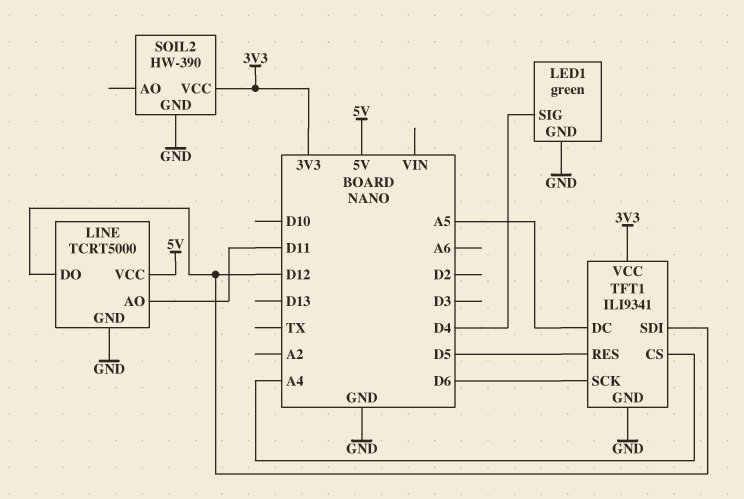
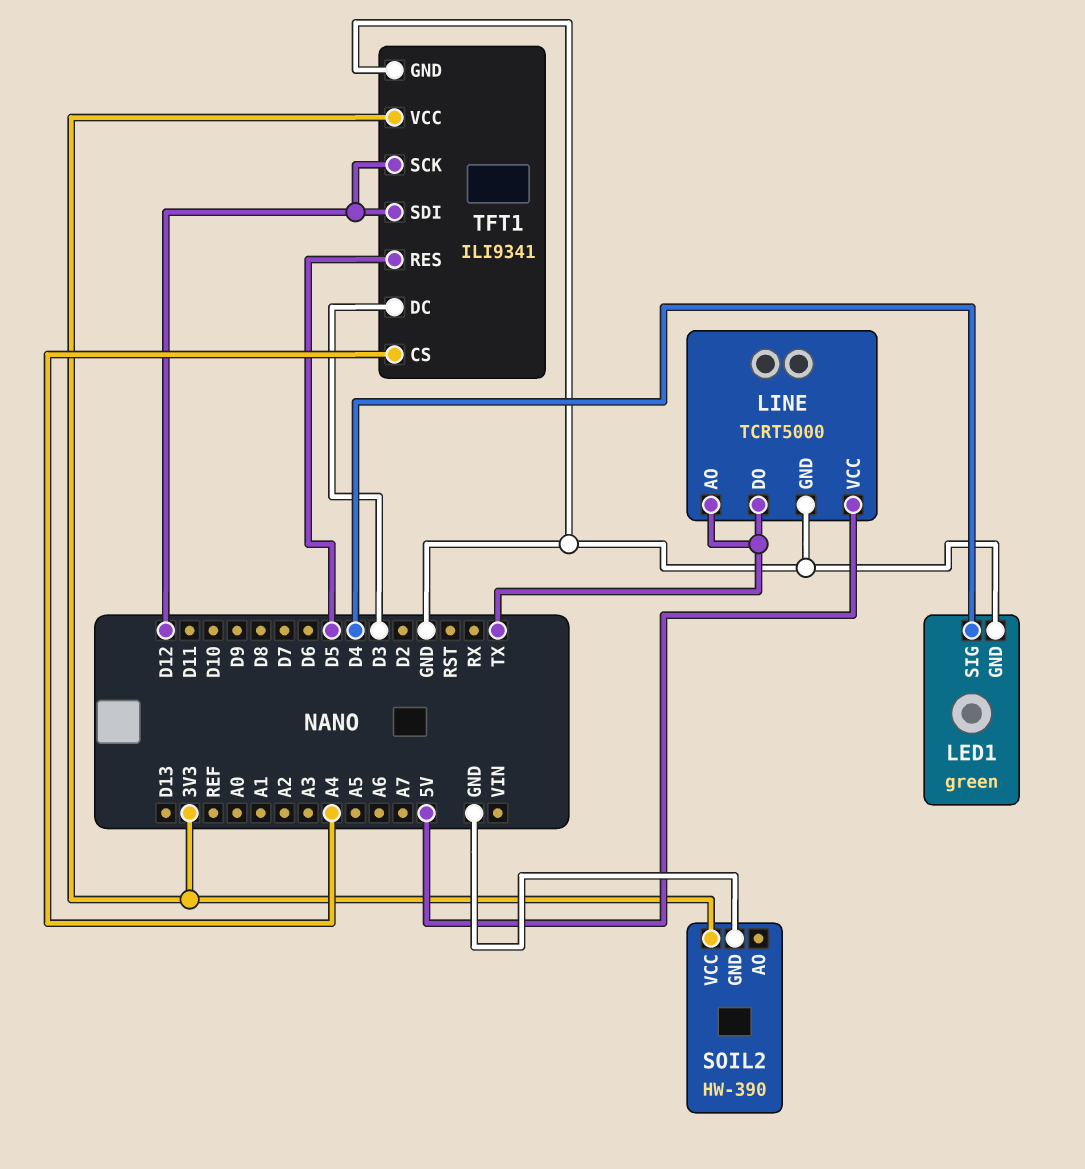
LINE pin AO: D11 -> TX
LINE pin DO: D12 -> TX
TFT1 pin DC: A5 -> D3
TFT1 pin SCK: D6 -> D12

